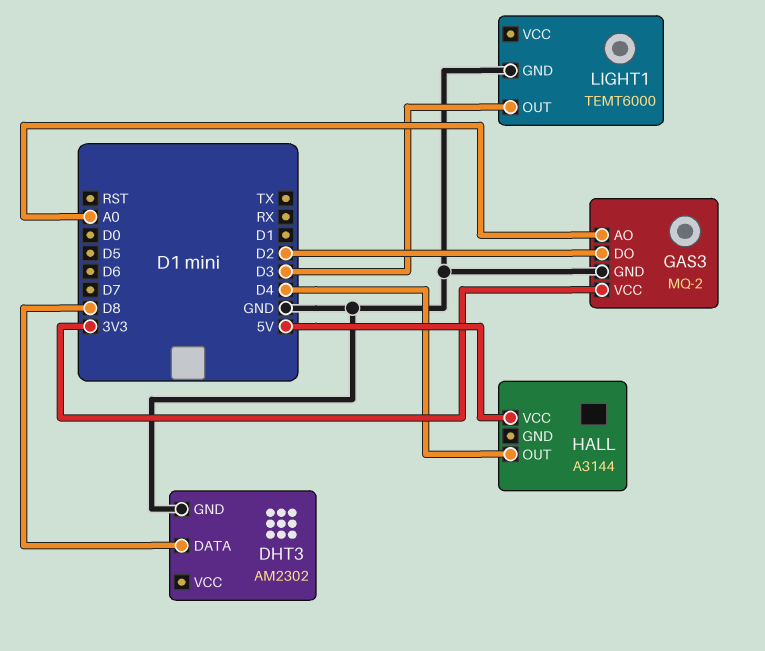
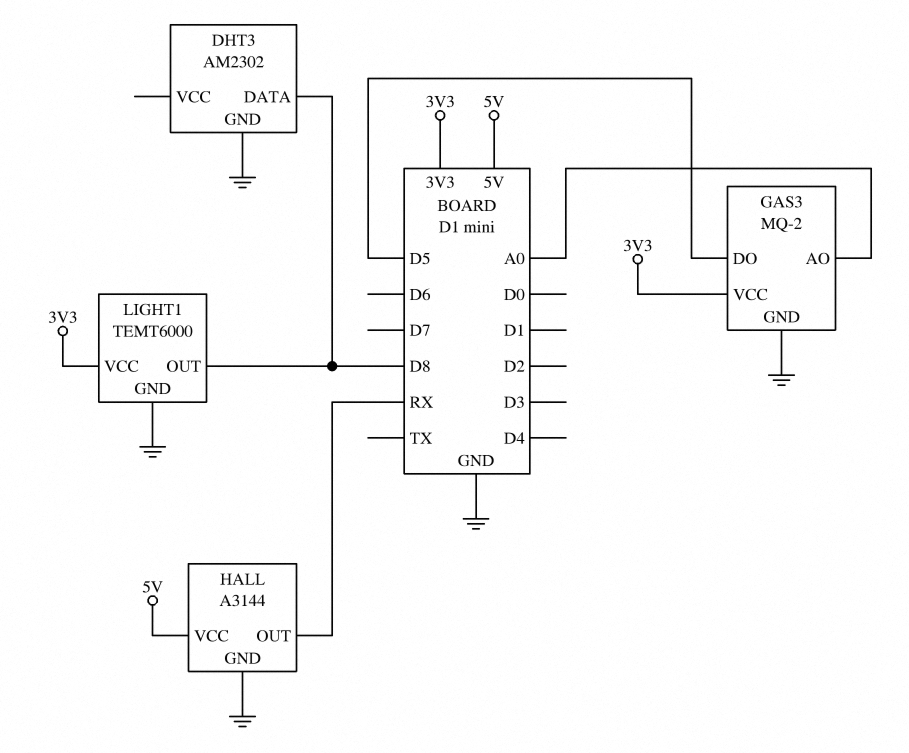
GAS3 pin DO: D2 -> D5
HALL pin GND: none -> GND
HALL pin OUT: D4 -> RX
LIGHT1 pin OUT: D3 -> D8
LIGHT1 pin VCC: none -> 3V3

